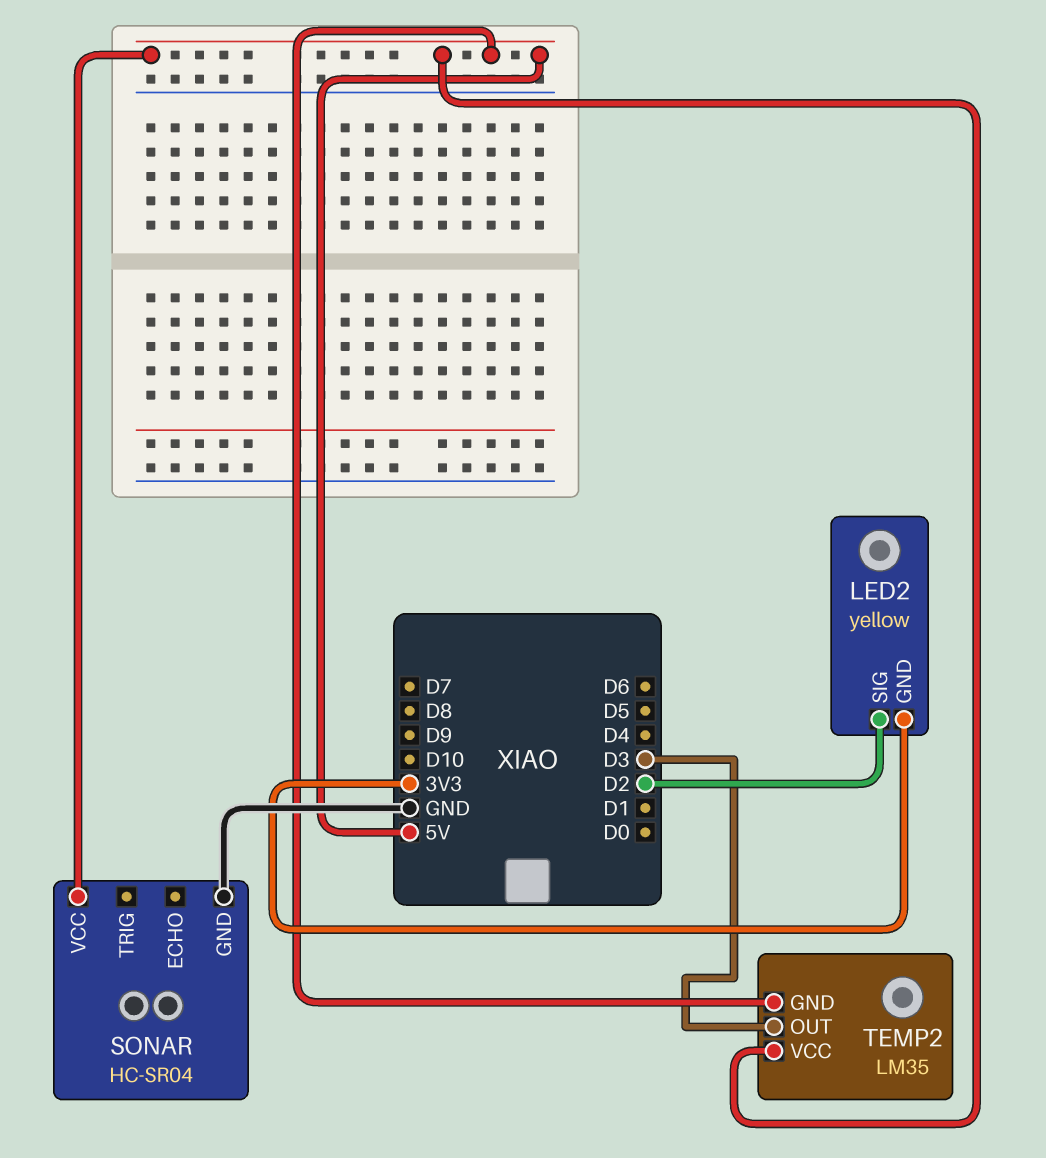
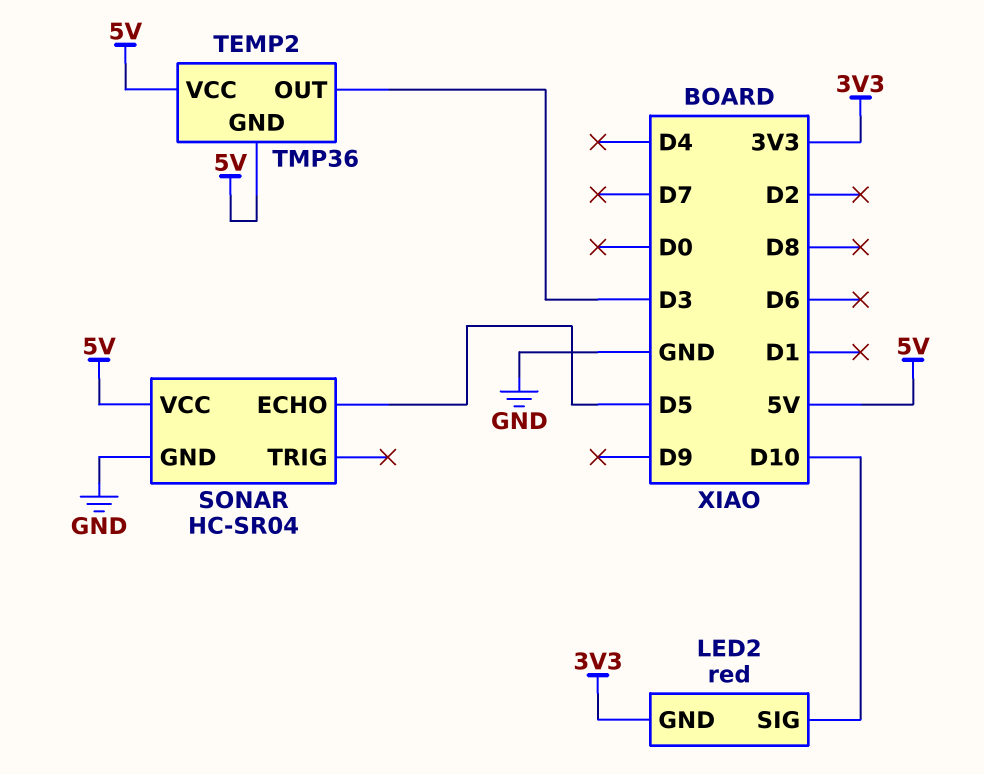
LED2: yellow -> red
LED2 pin SIG: D2 -> D10
SONAR pin ECHO: none -> D5
TEMP2: LM35 -> TMP36

